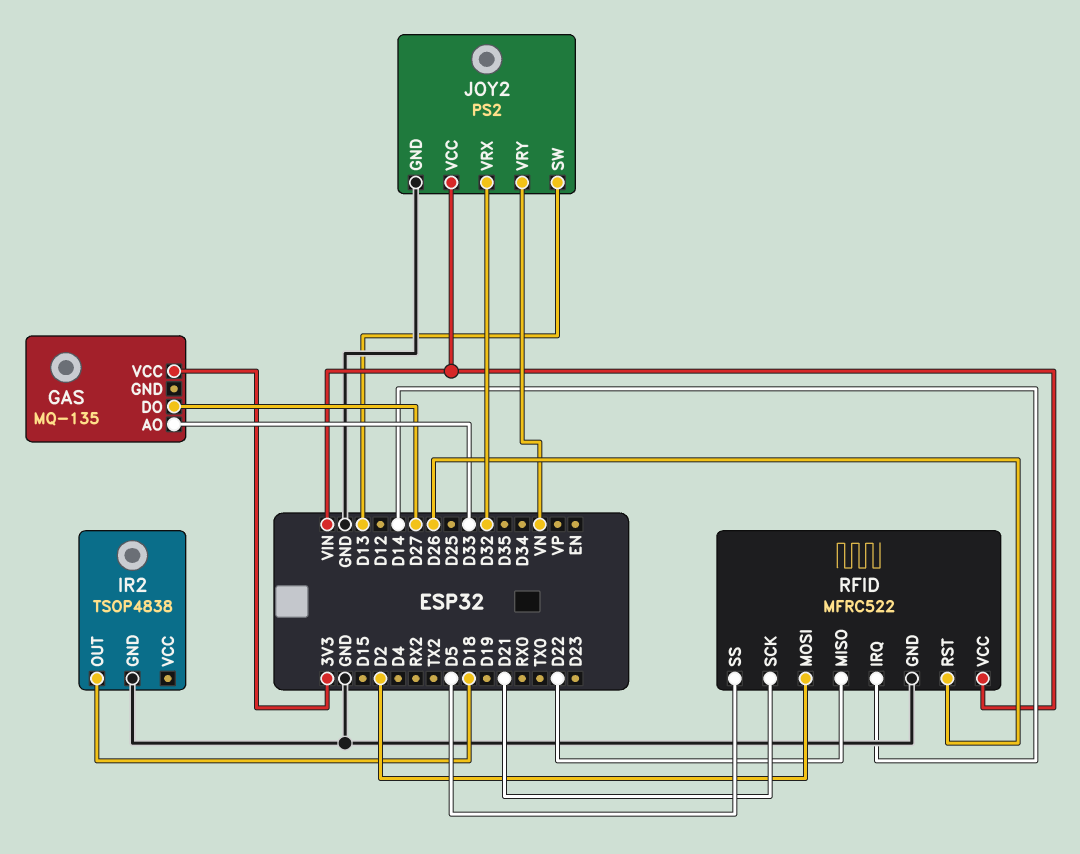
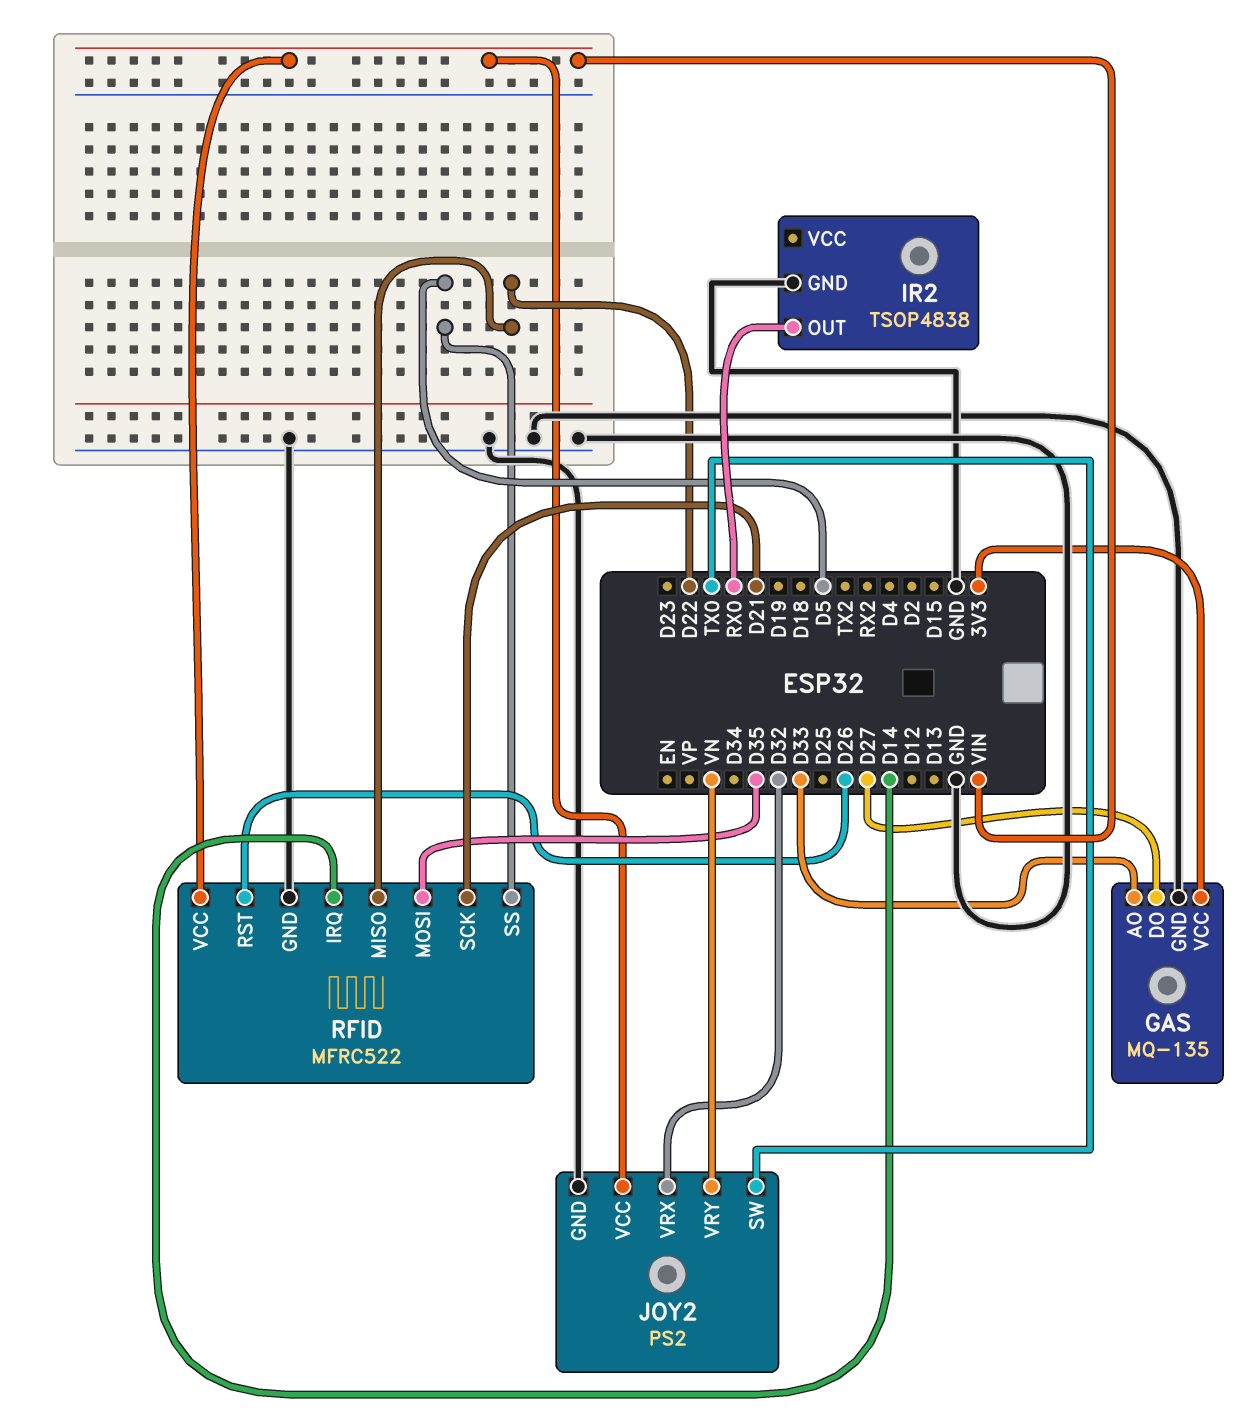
GAS pin GND: none -> GND
IR2 pin OUT: D18 -> RX0
JOY2 pin SW: D13 -> TX0
RFID pin MOSI: D2 -> D35

